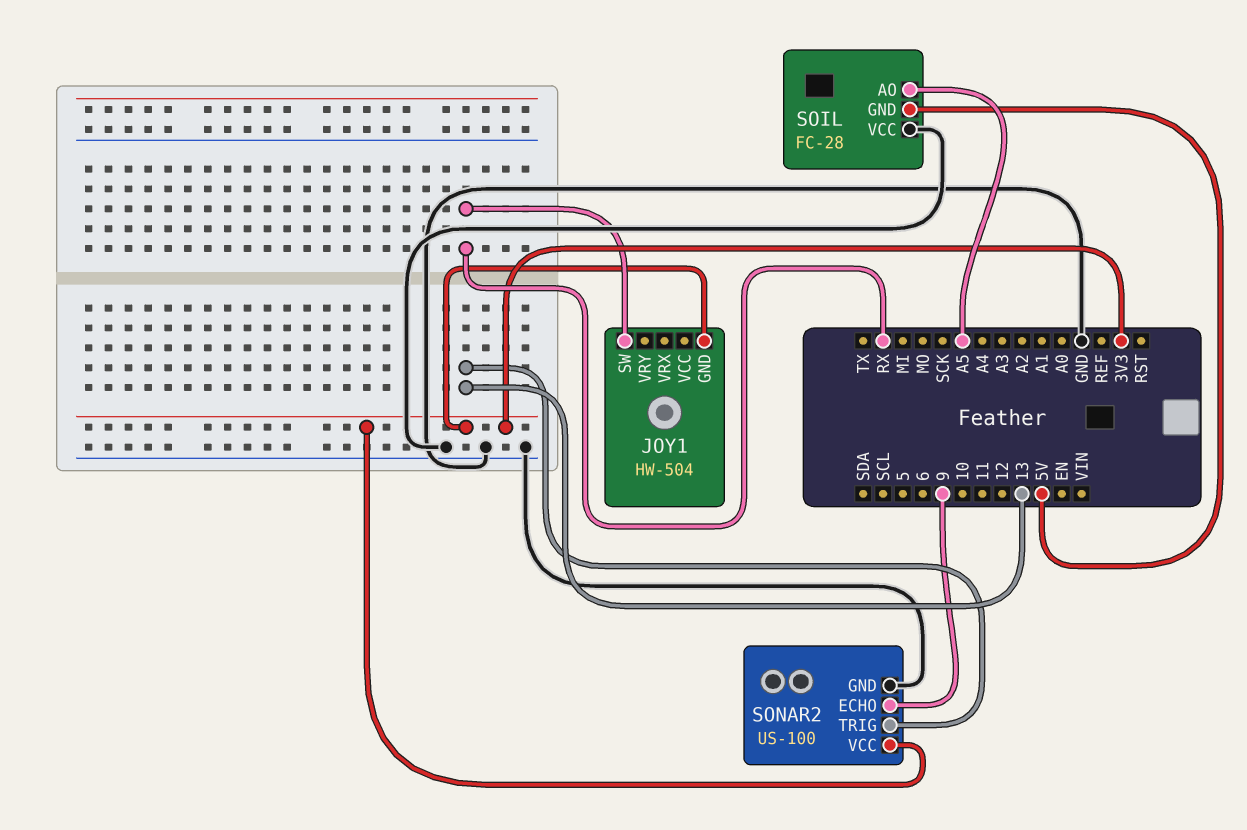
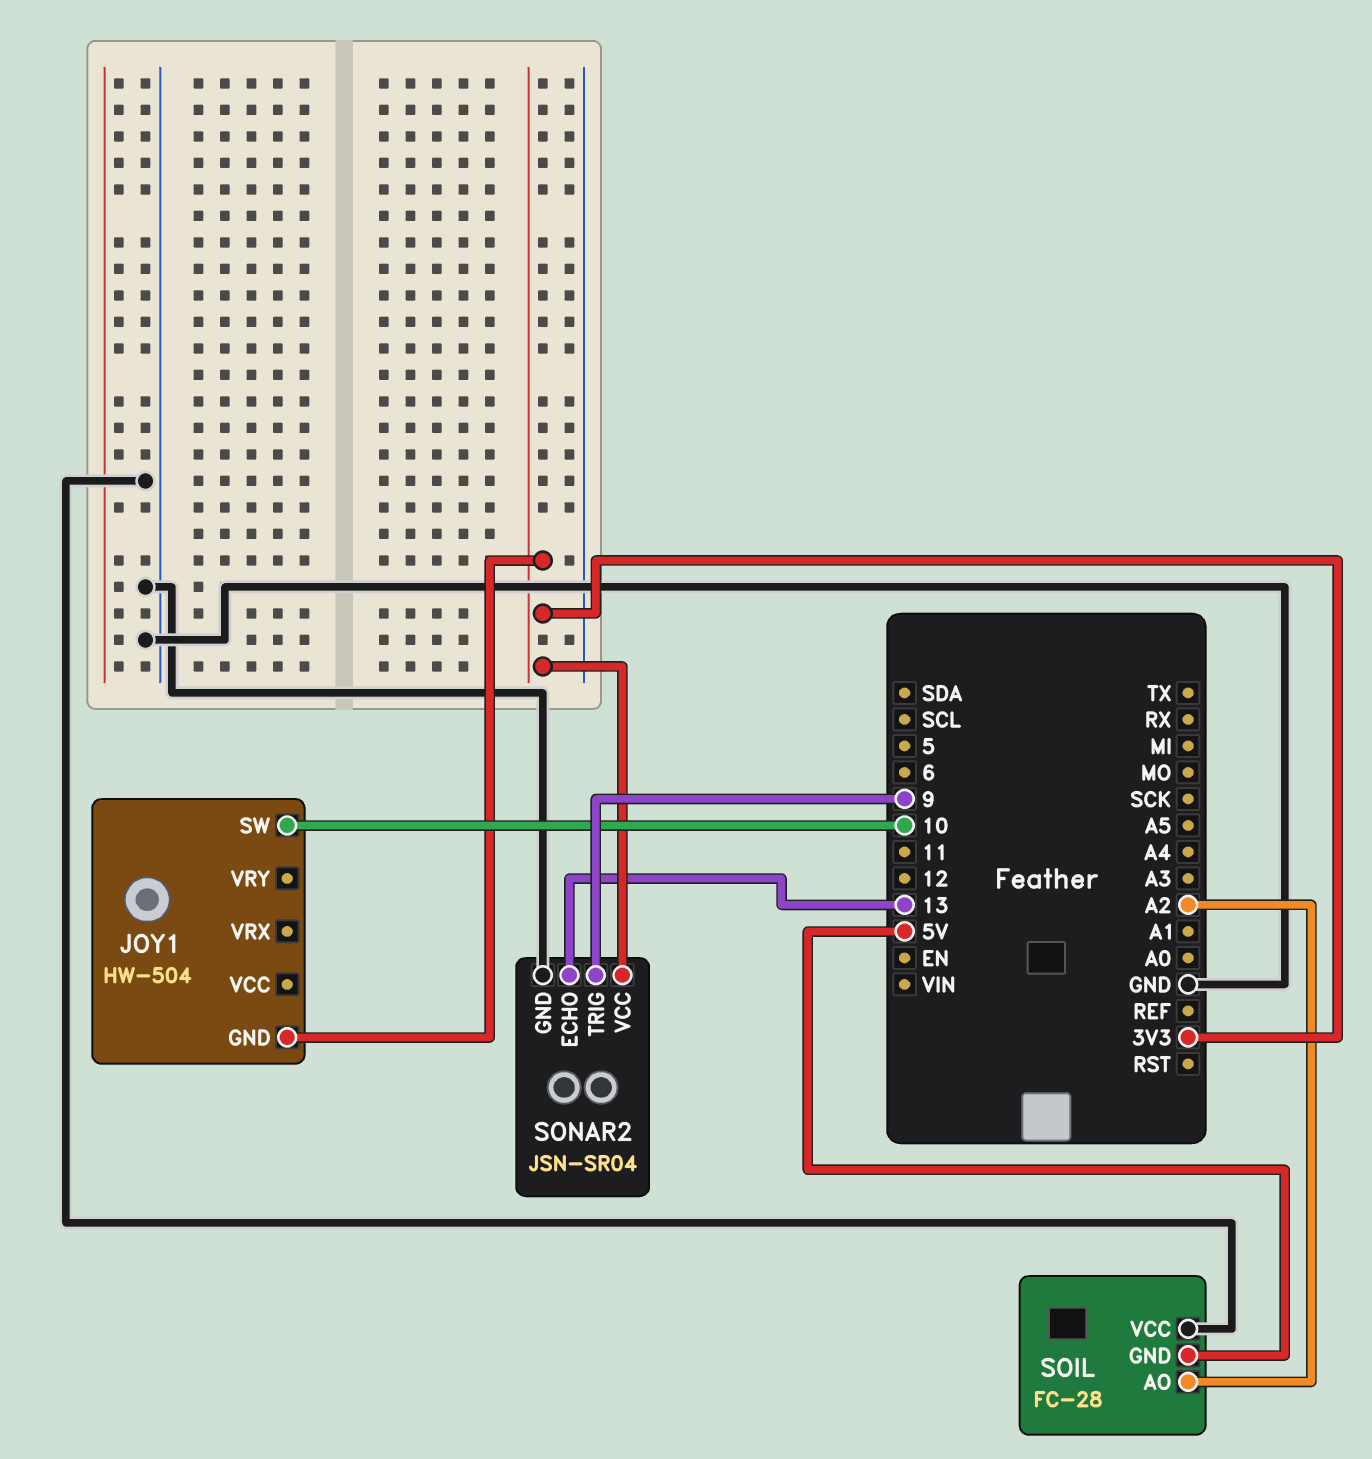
JOY1 pin SW: RX -> 10
SOIL pin AO: A5 -> A2
SONAR2: US-100 -> JSN-SR04
SONAR2 pin ECHO: 9 -> 13
SONAR2 pin TRIG: 13 -> 9

